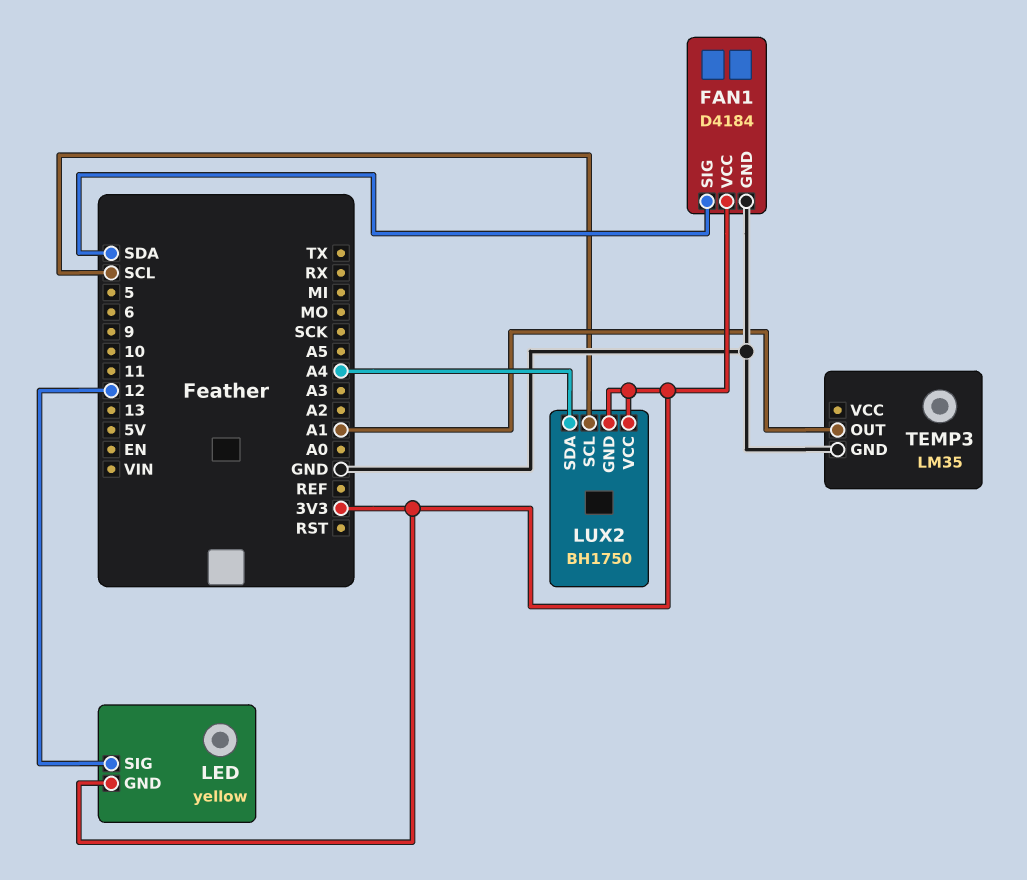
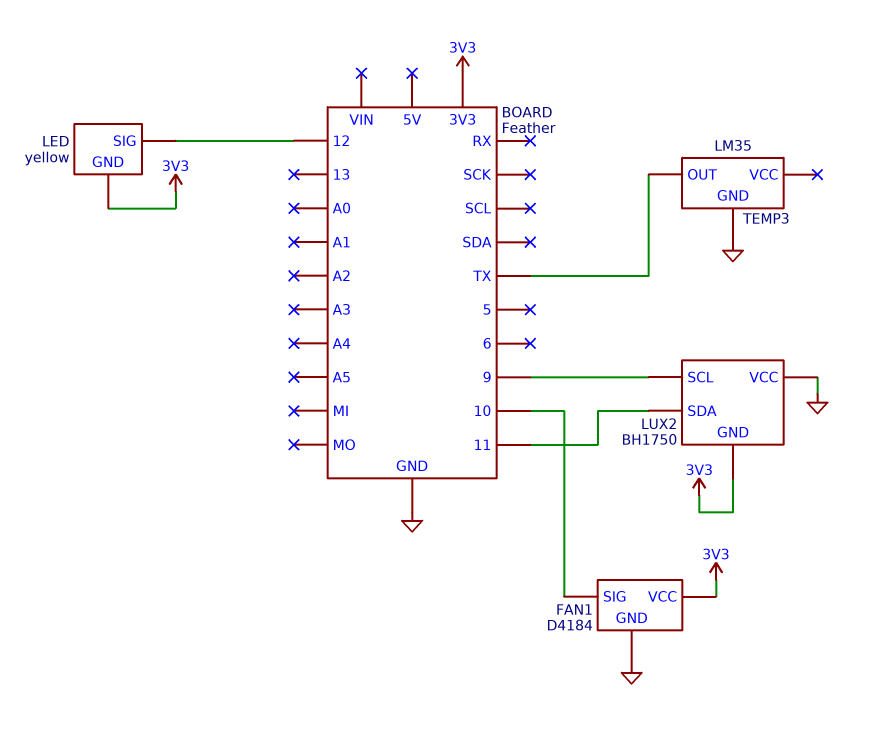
FAN1 pin SIG: SDA -> 10
LUX2 pin SCL: SCL -> 9
LUX2 pin SDA: A4 -> 11
LUX2 pin VCC: 3V3 -> GND
TEMP3 pin OUT: A1 -> TX

